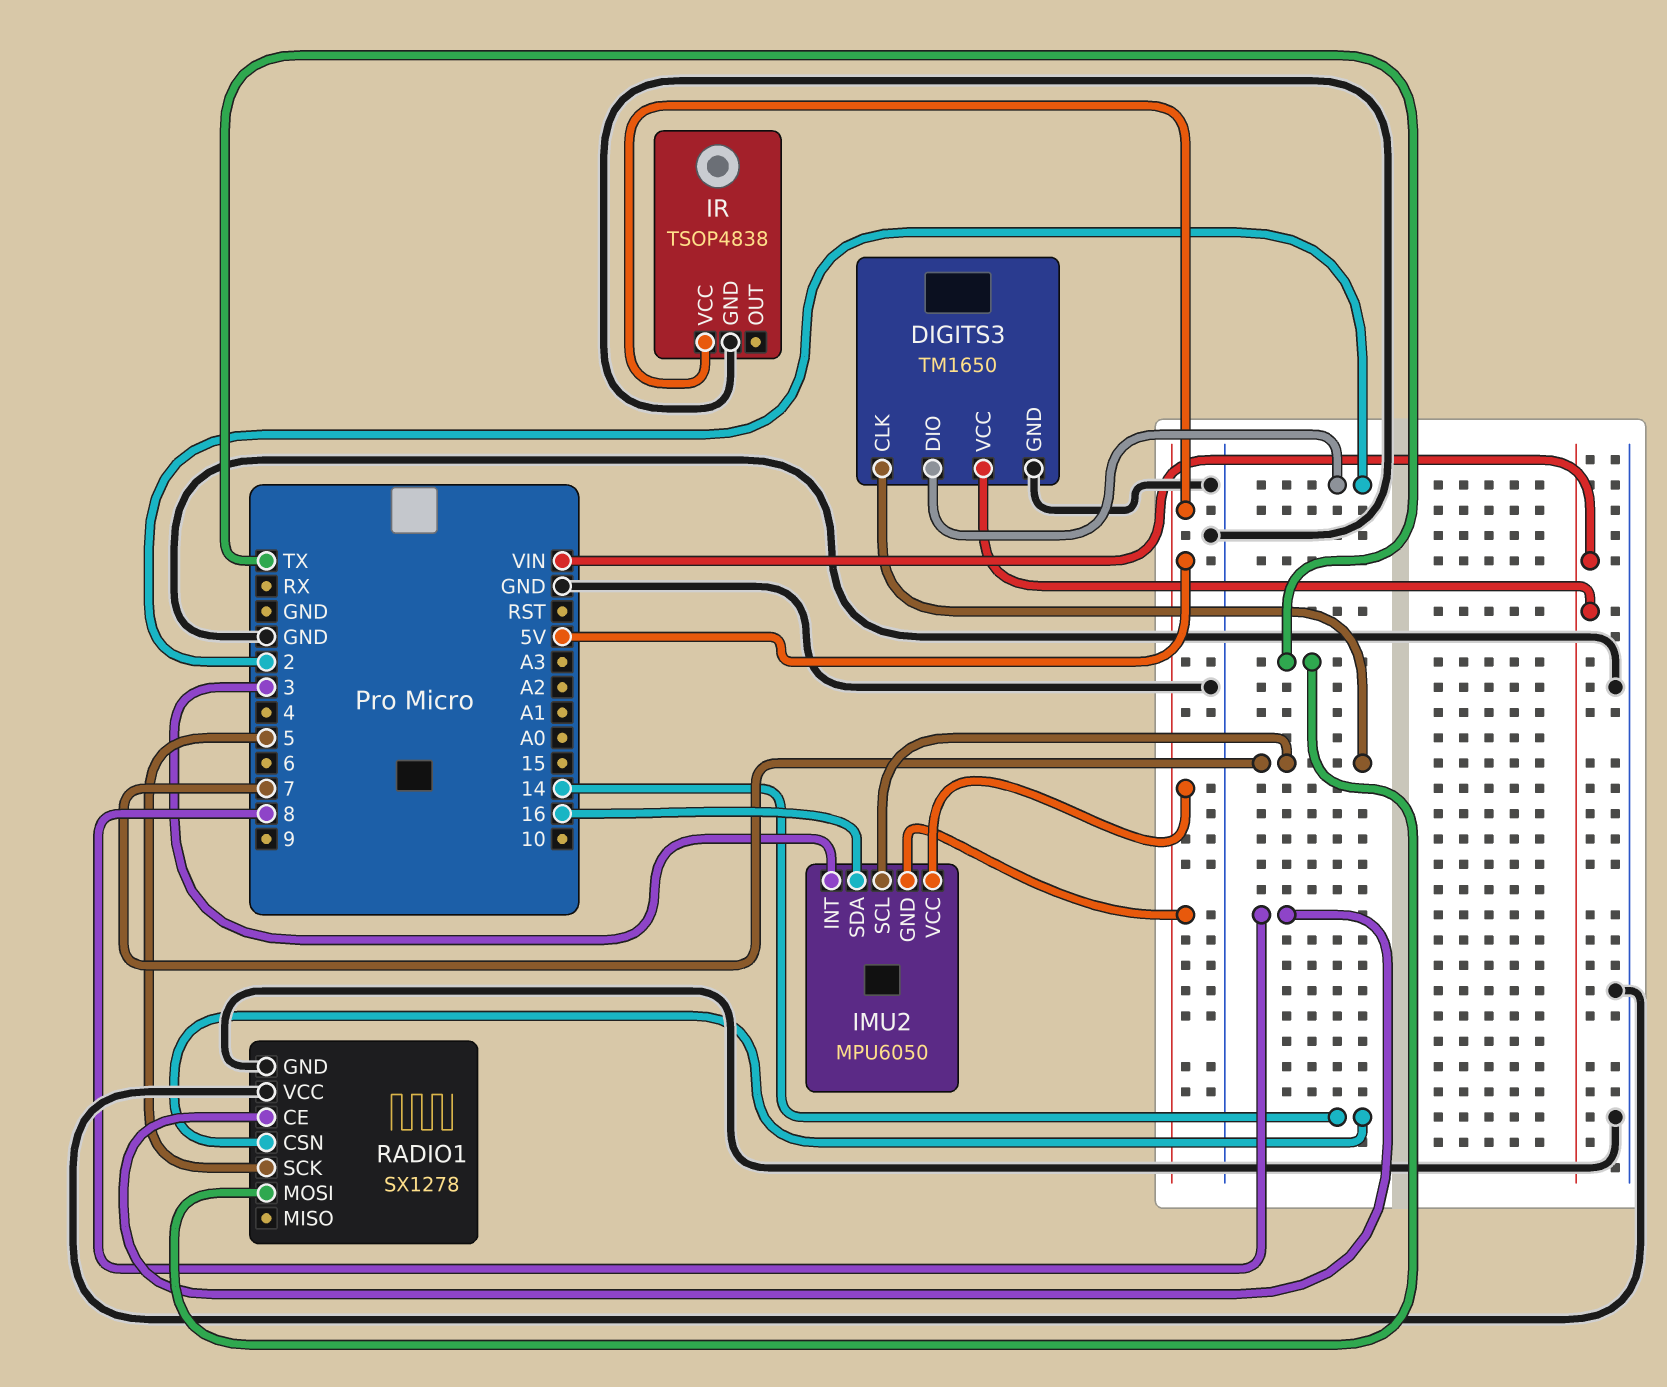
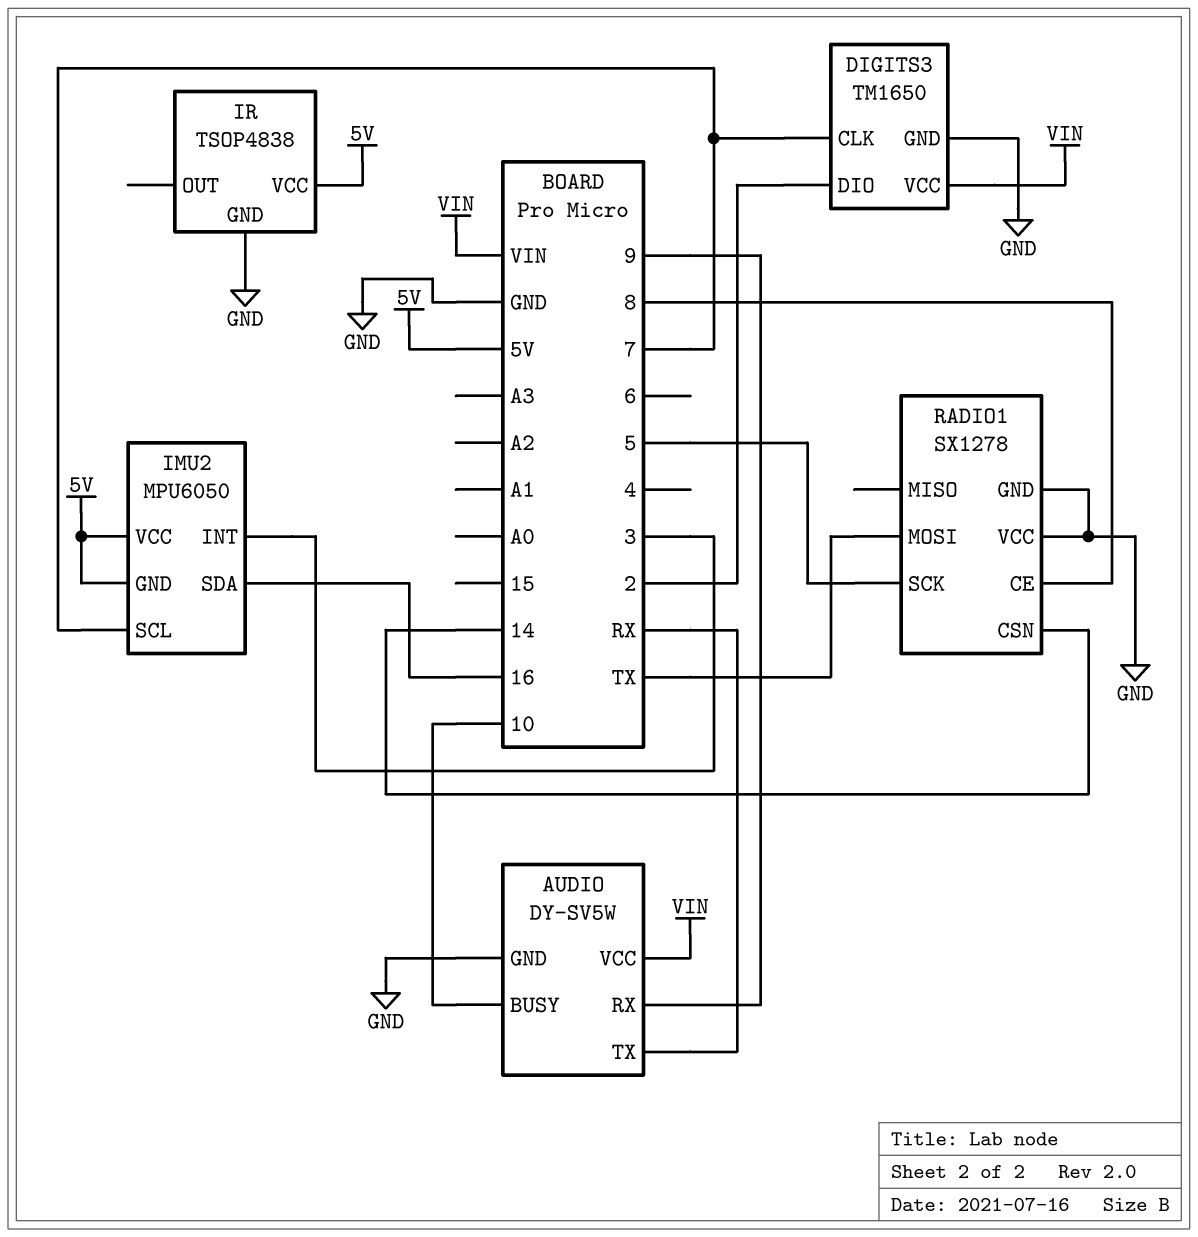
AUDIO: none -> DY-SV5W
AUDIO pin BUSY: none -> 10
AUDIO pin GND: none -> GND
AUDIO pin RX: none -> 9
AUDIO pin TX: none -> RX
AUDIO pin VCC: none -> VIN

